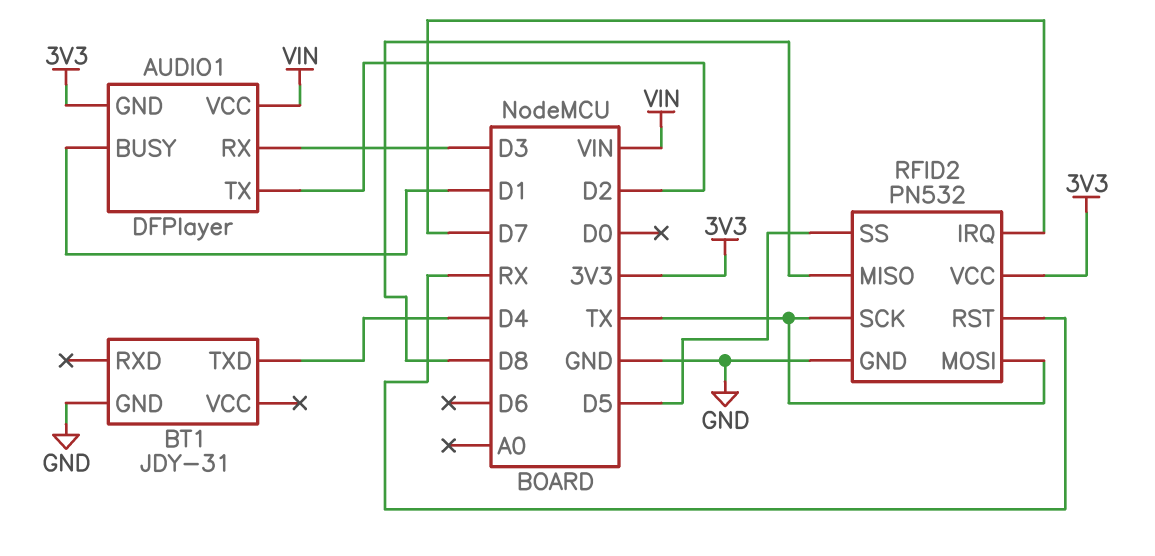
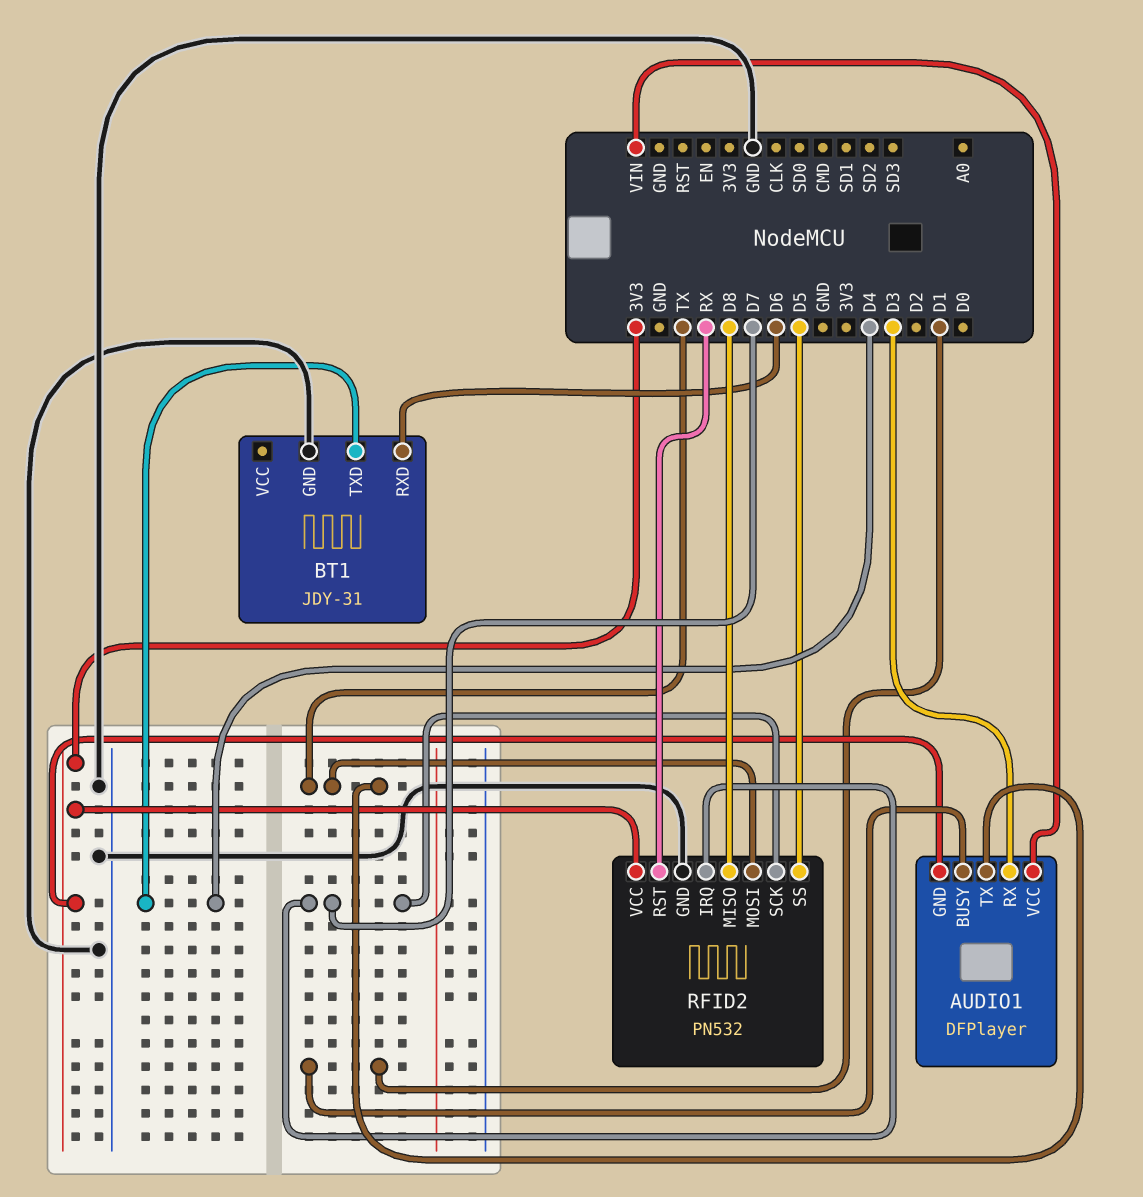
AUDIO1 pin TX: D2 -> TX
BT1 pin RXD: none -> D6
RFID2 pin SCK: TX -> D7

